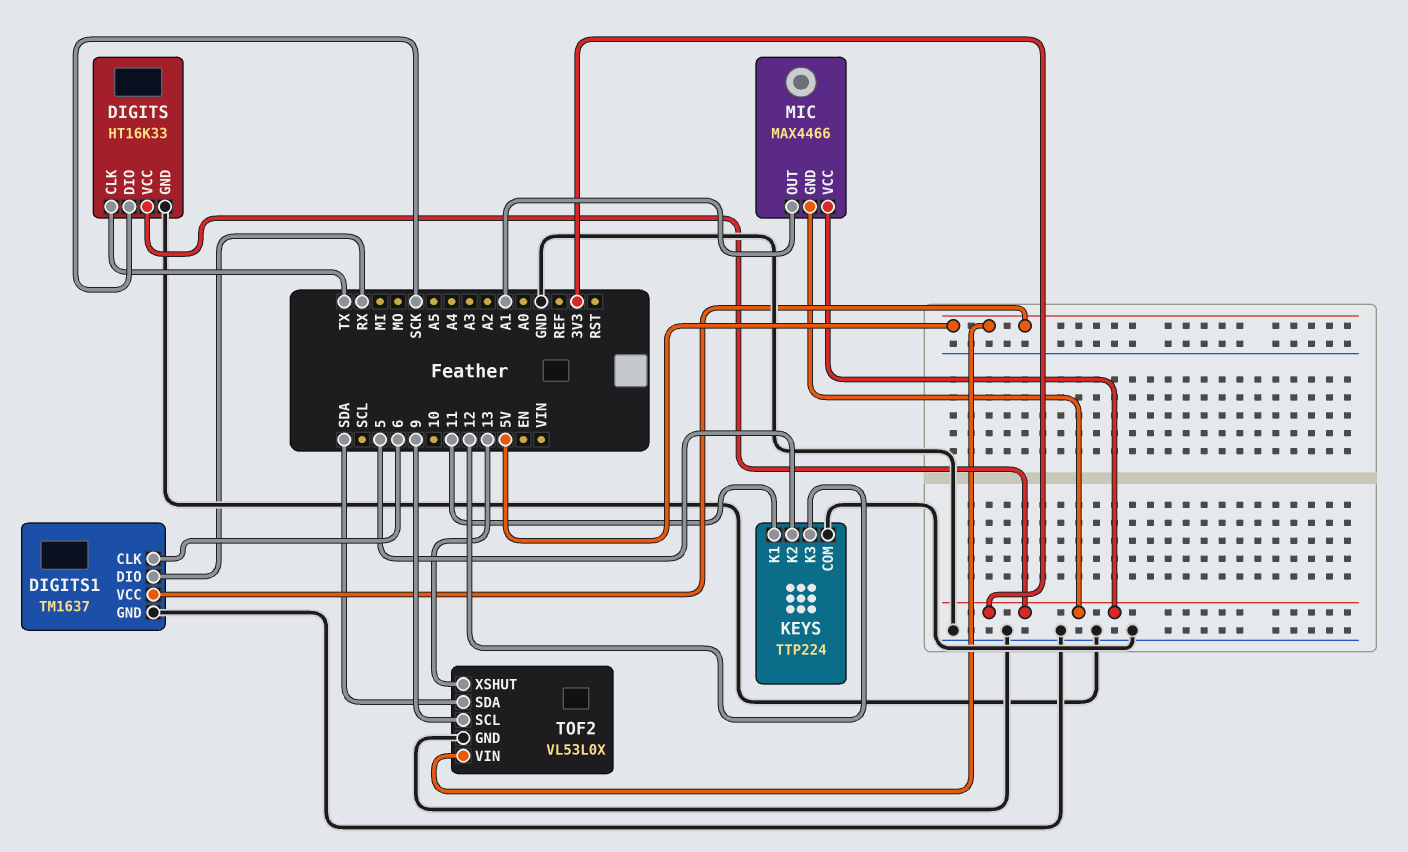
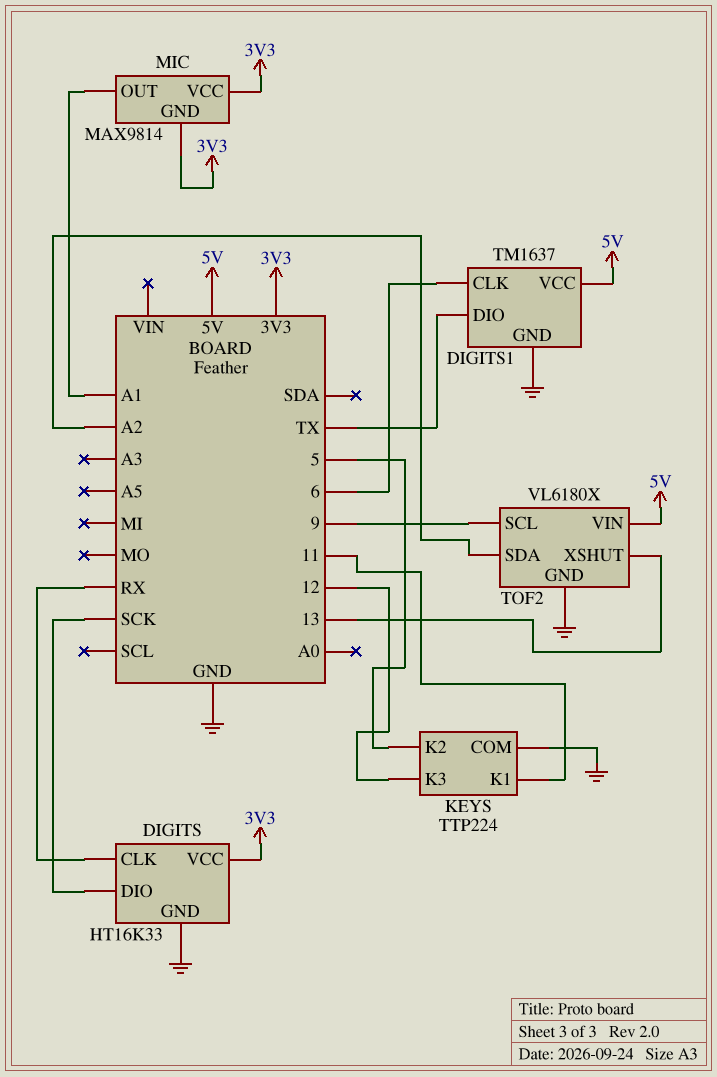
DIGITS pin CLK: TX -> RX
DIGITS1 pin DIO: RX -> TX
MIC: MAX4466 -> MAX9814
TOF2: VL53L0X -> VL6180X
TOF2 pin SDA: SDA -> A2

